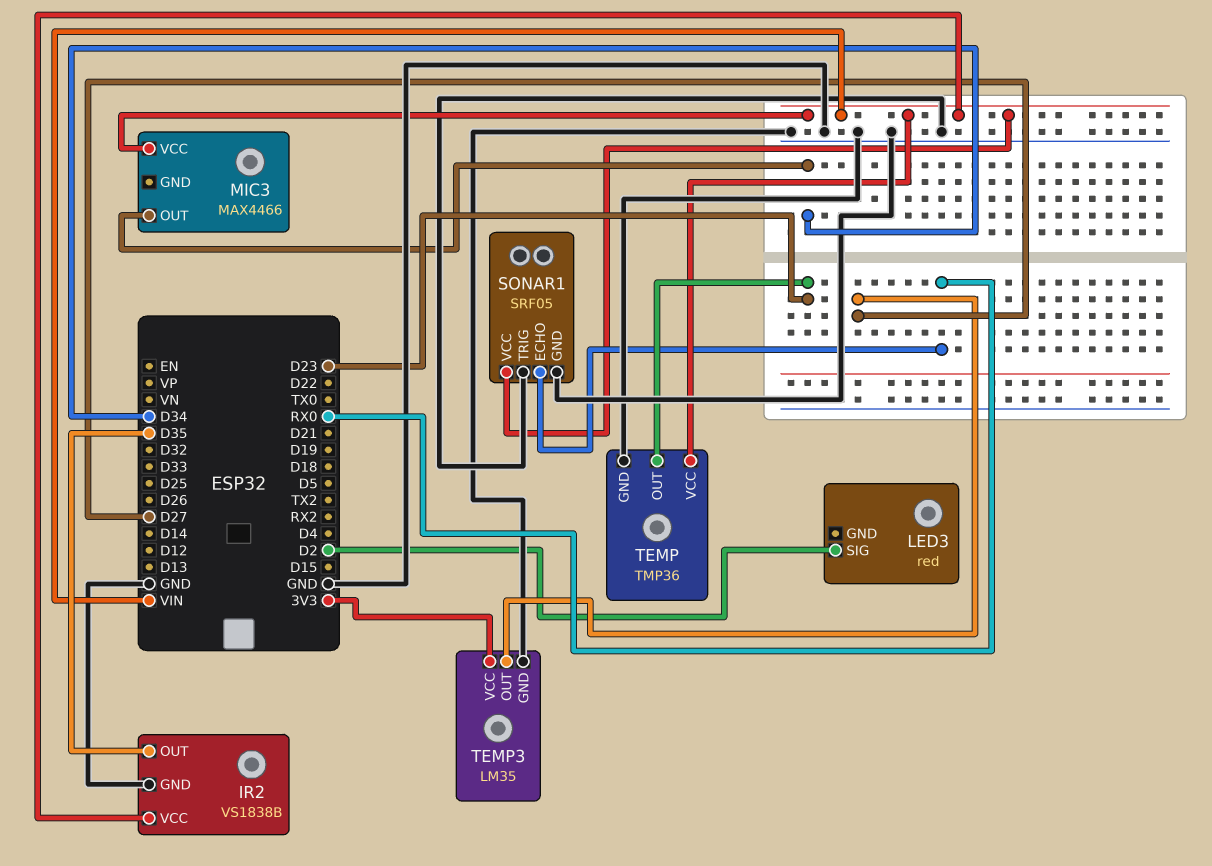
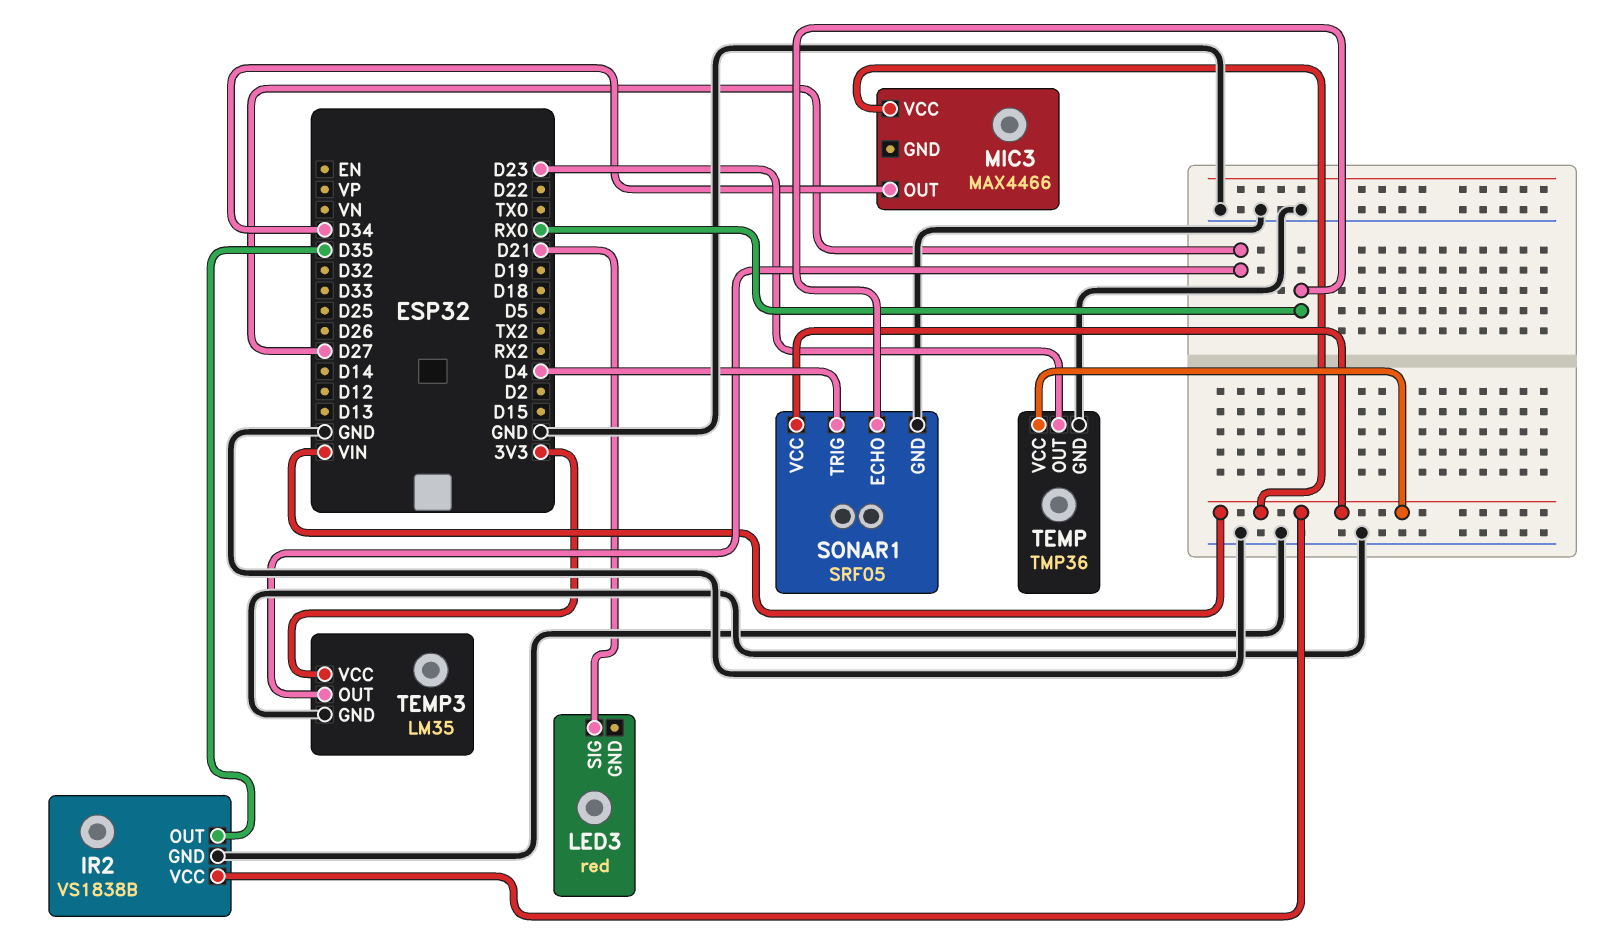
LED3 pin SIG: D2 -> D21
SONAR1 pin TRIG: GND -> D4

